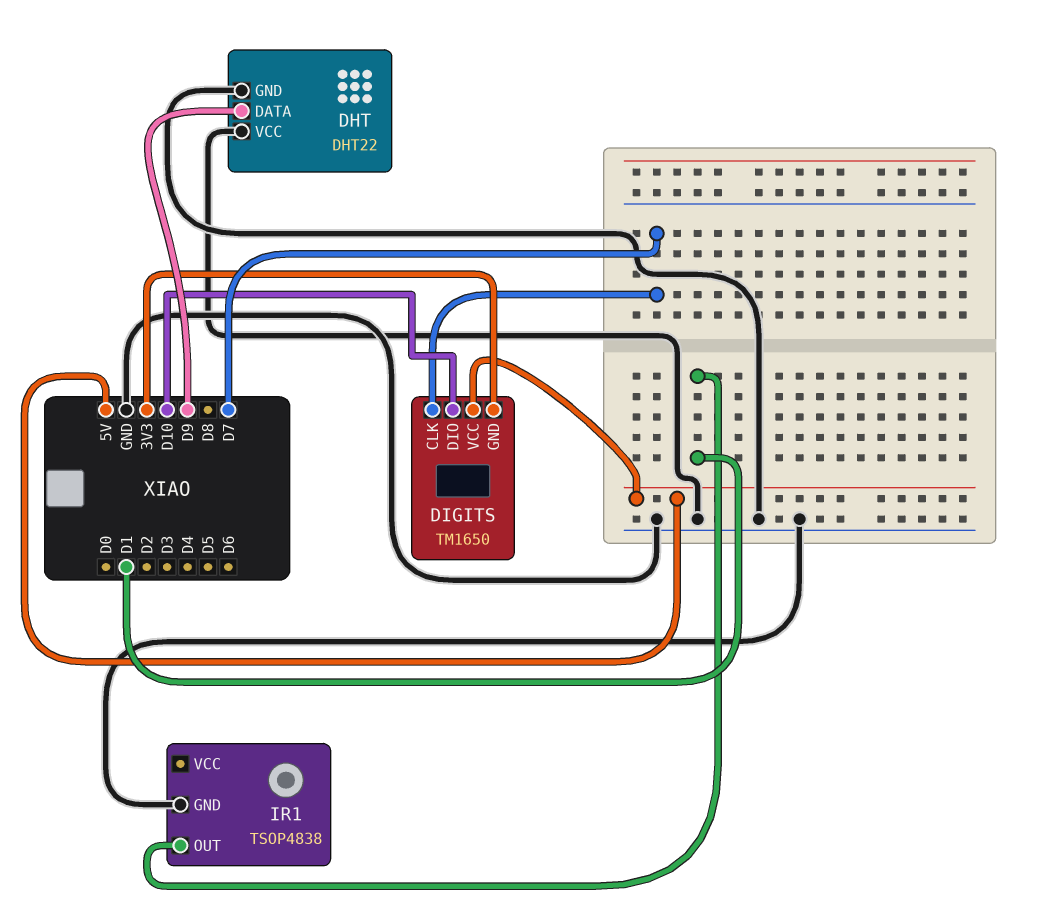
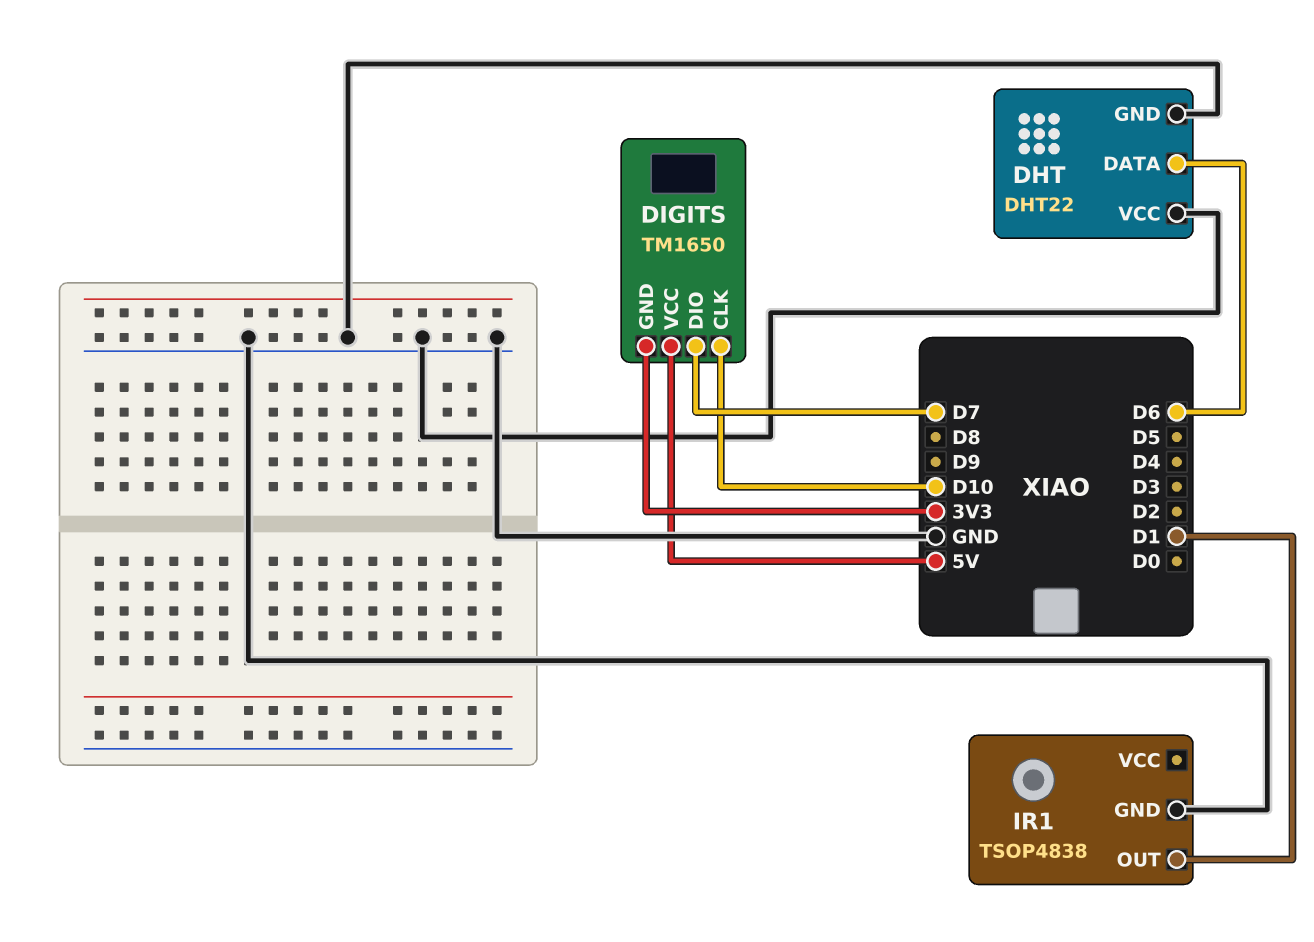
DHT pin DATA: D9 -> D6
DIGITS pin CLK: D7 -> D10
DIGITS pin DIO: D10 -> D7

